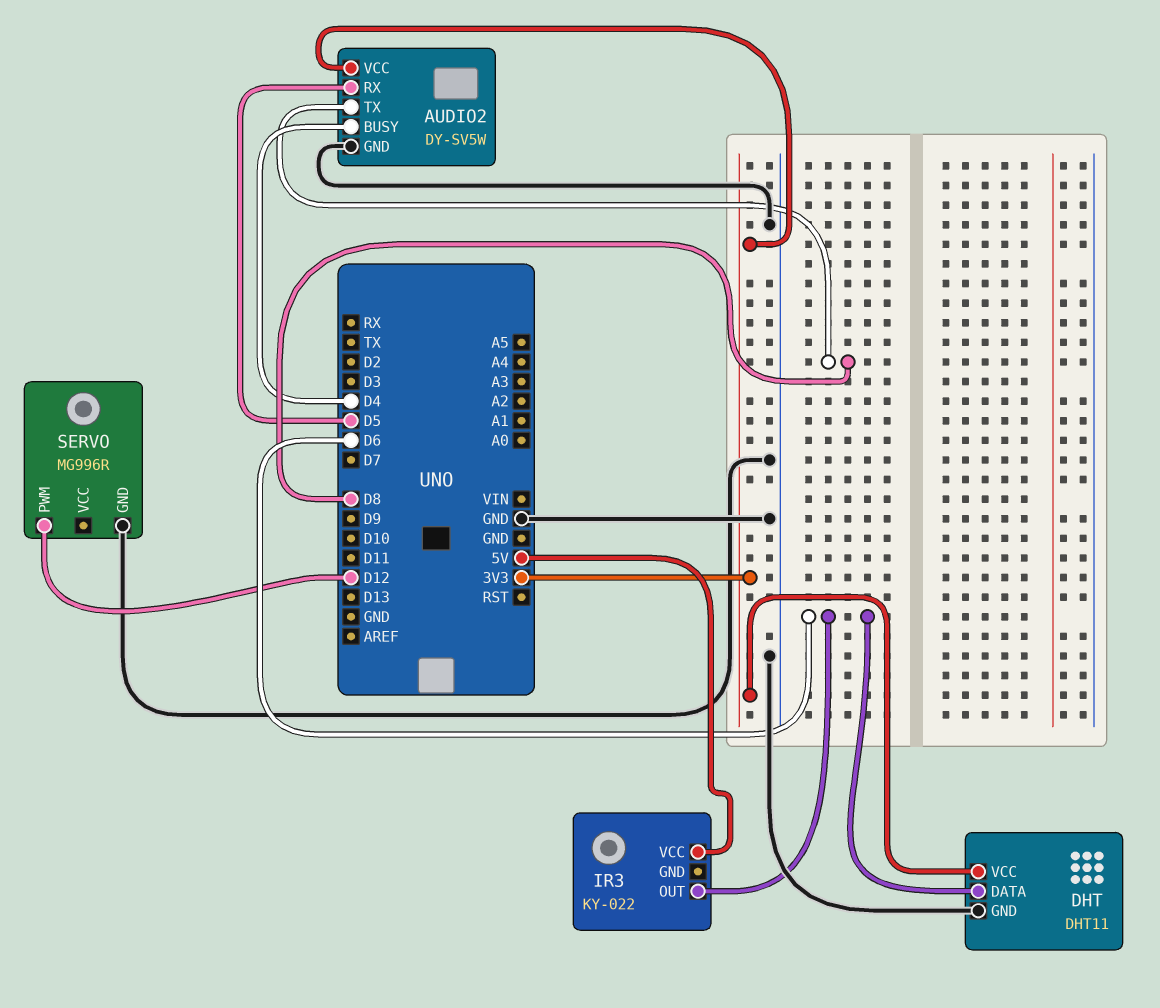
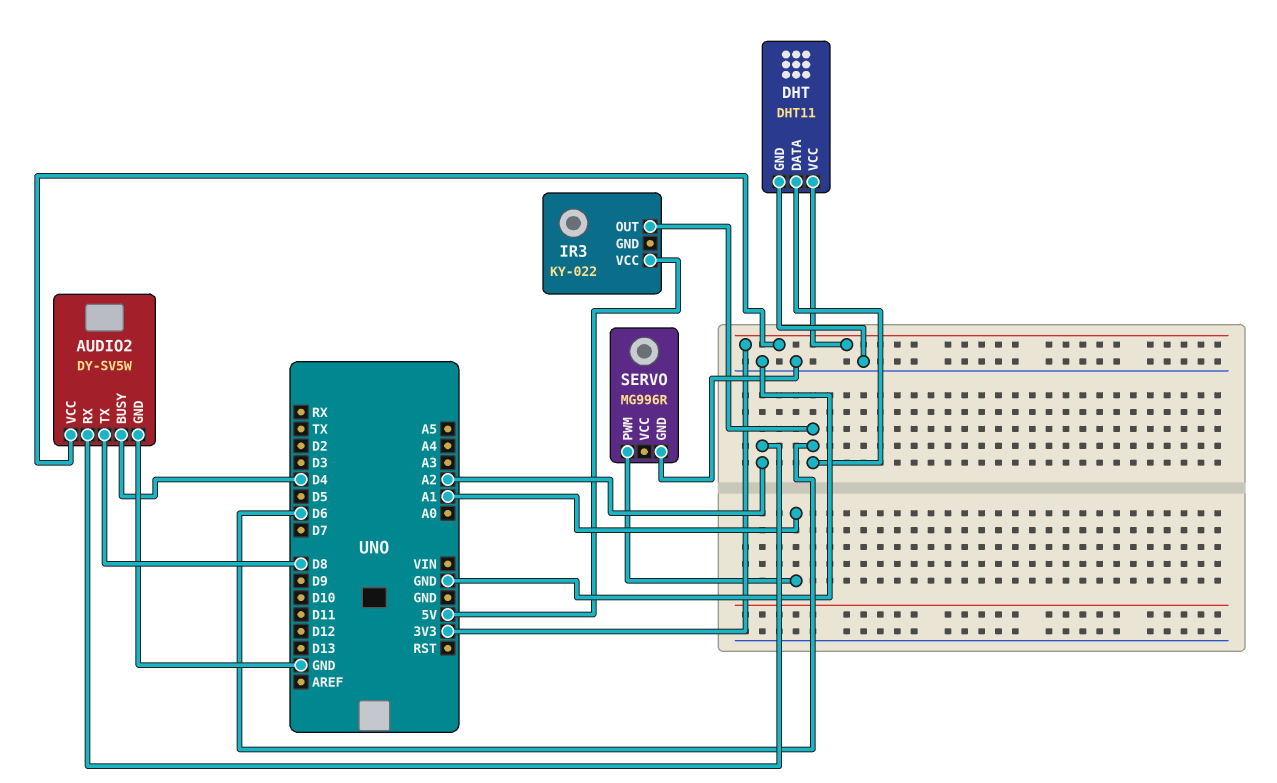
AUDIO2 pin RX: D5 -> A2
SERVO pin PWM: D12 -> A1

